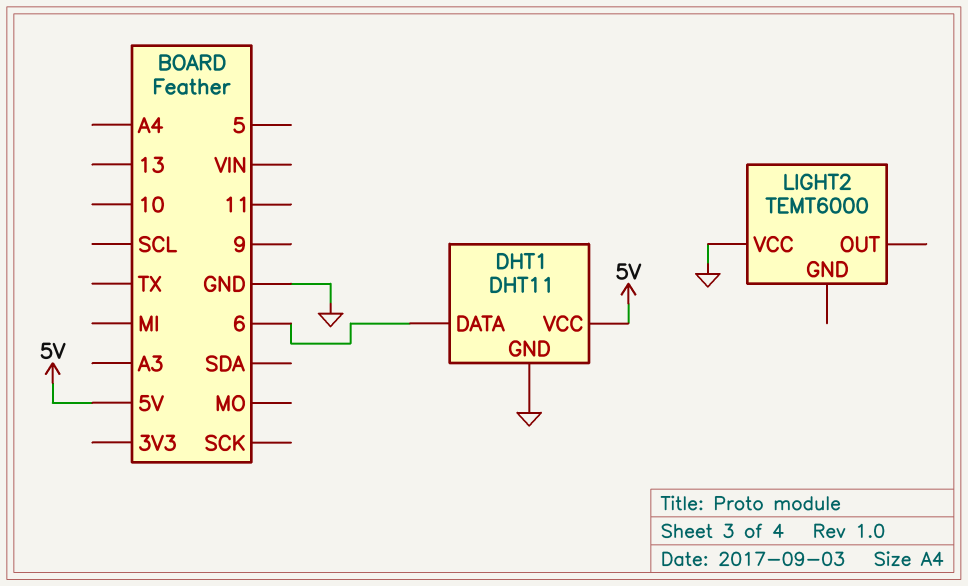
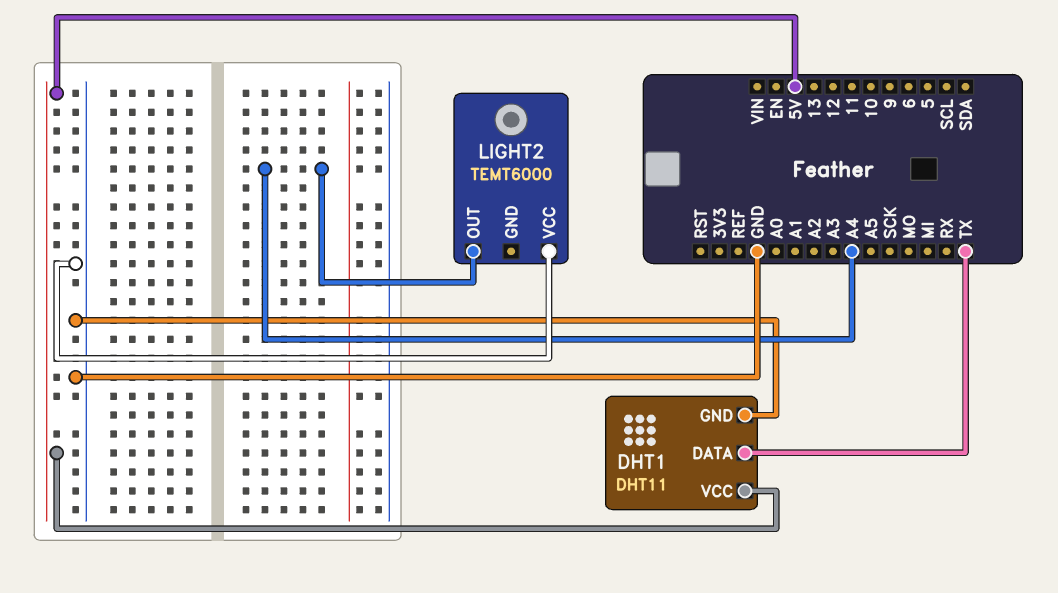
DHT1 pin DATA: 6 -> TX
LIGHT2 pin OUT: none -> A4

